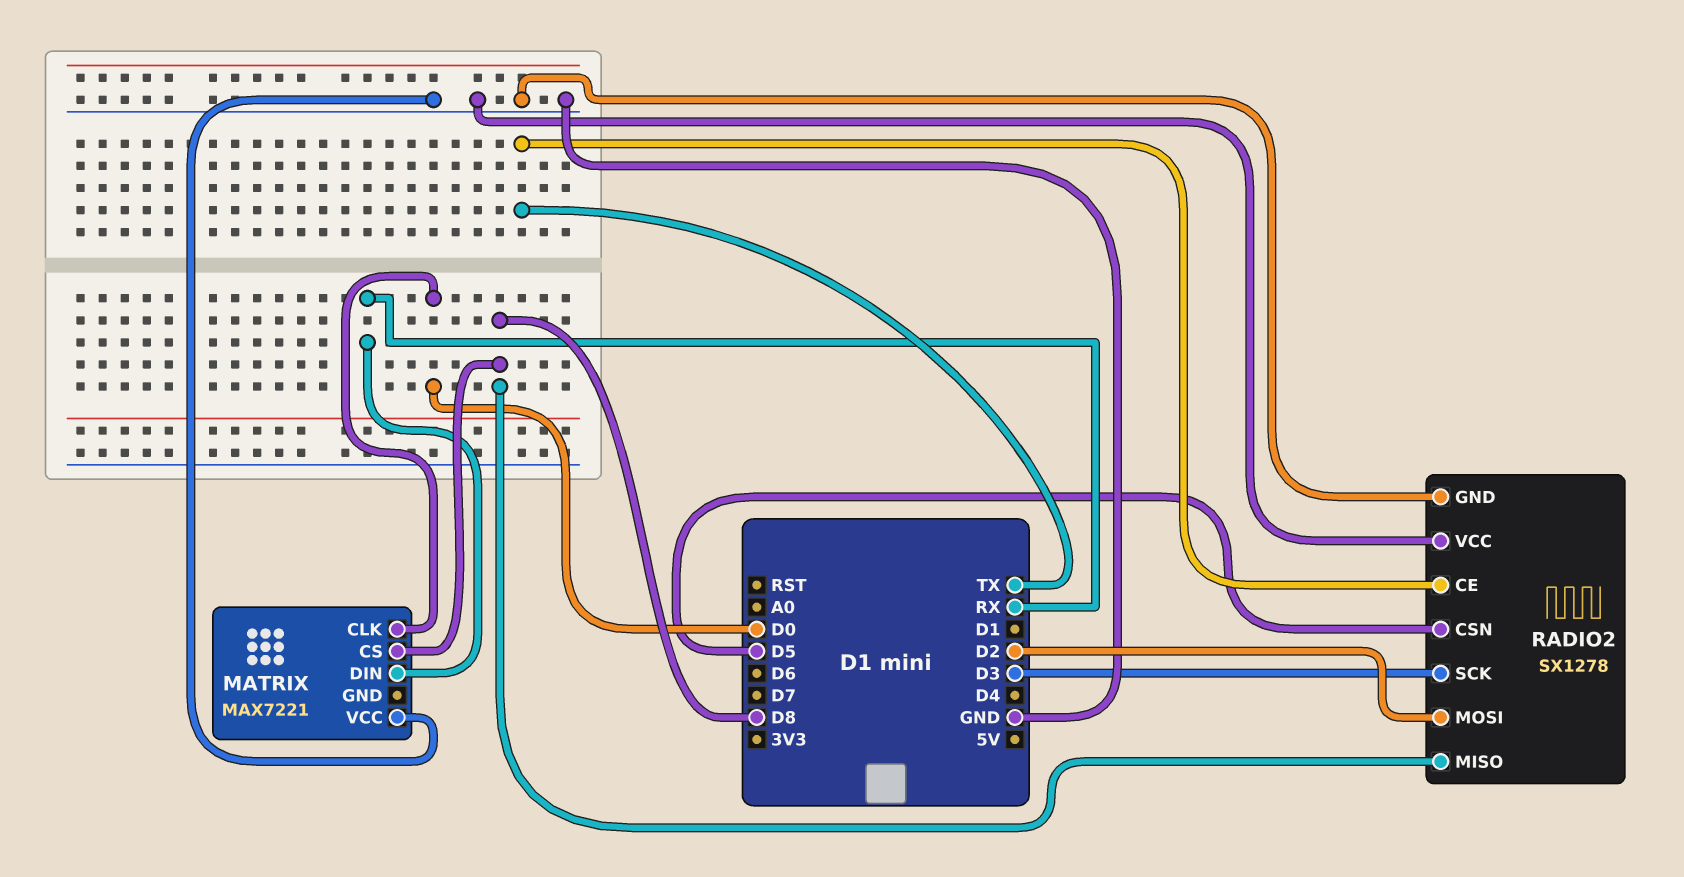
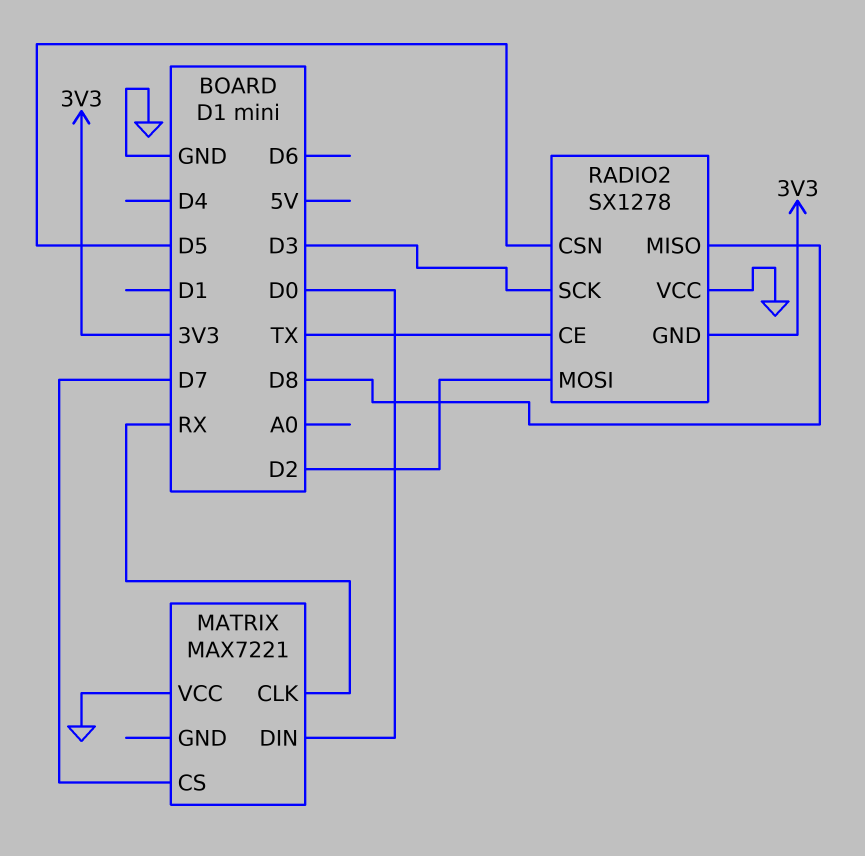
MATRIX pin CLK: D0 -> RX
MATRIX pin CS: D8 -> D7
MATRIX pin DIN: RX -> D0
RADIO2 pin GND: GND -> 3V3

